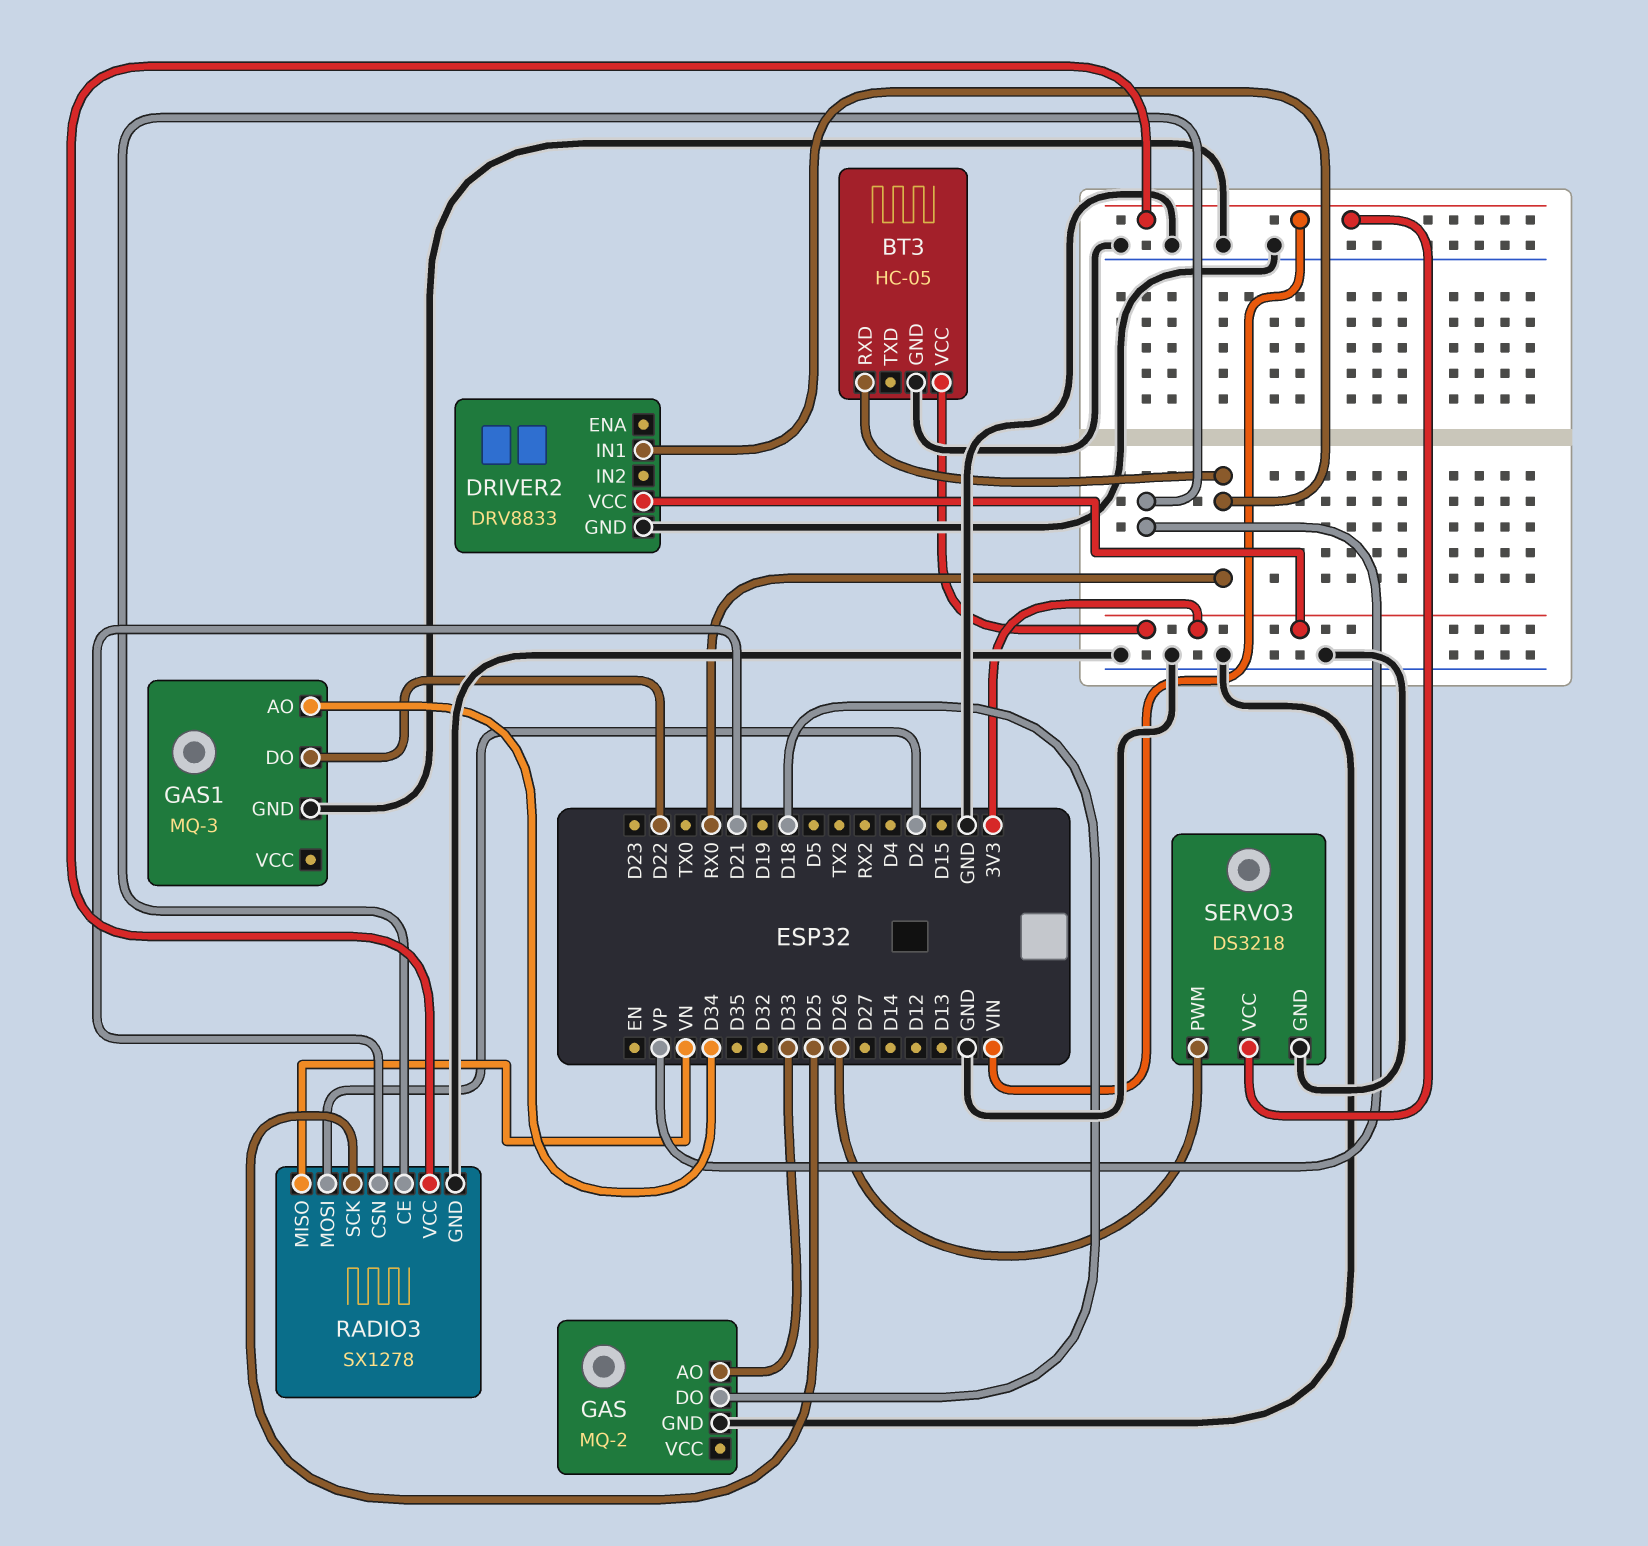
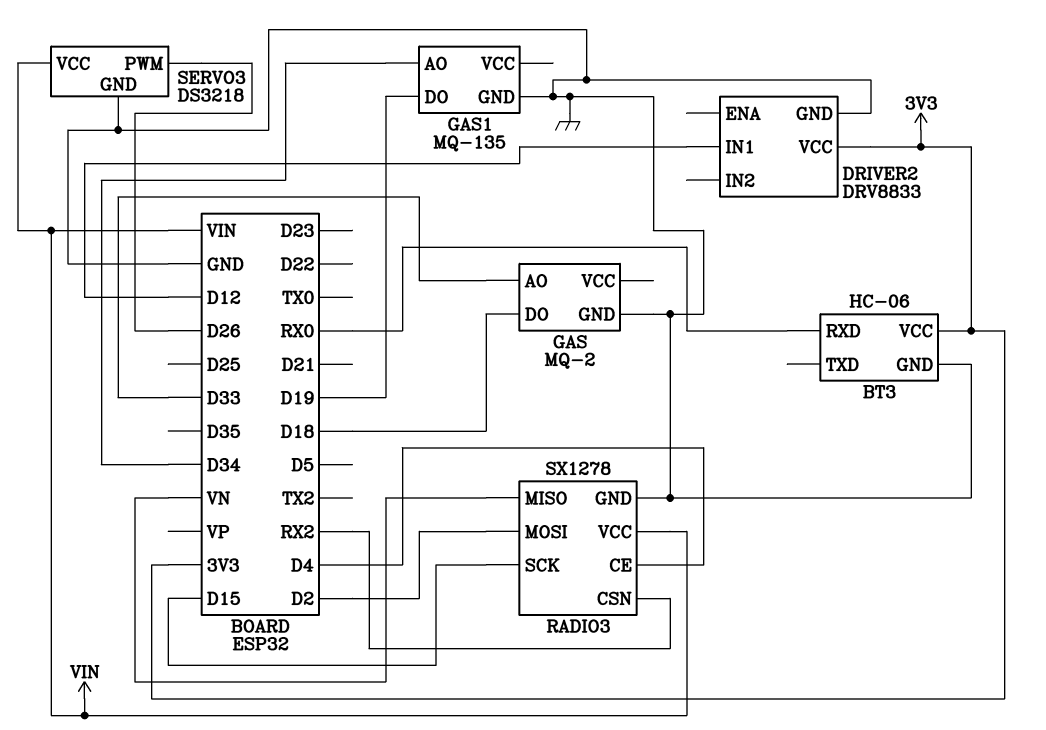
BT3: HC-05 -> HC-06
DRIVER2 pin IN1: RX0 -> D12
GAS1: MQ-3 -> MQ-135
GAS1 pin DO: D22 -> D19
RADIO3 pin CE: VP -> D4
RADIO3 pin CSN: D21 -> RX2
RADIO3 pin SCK: D25 -> D15

